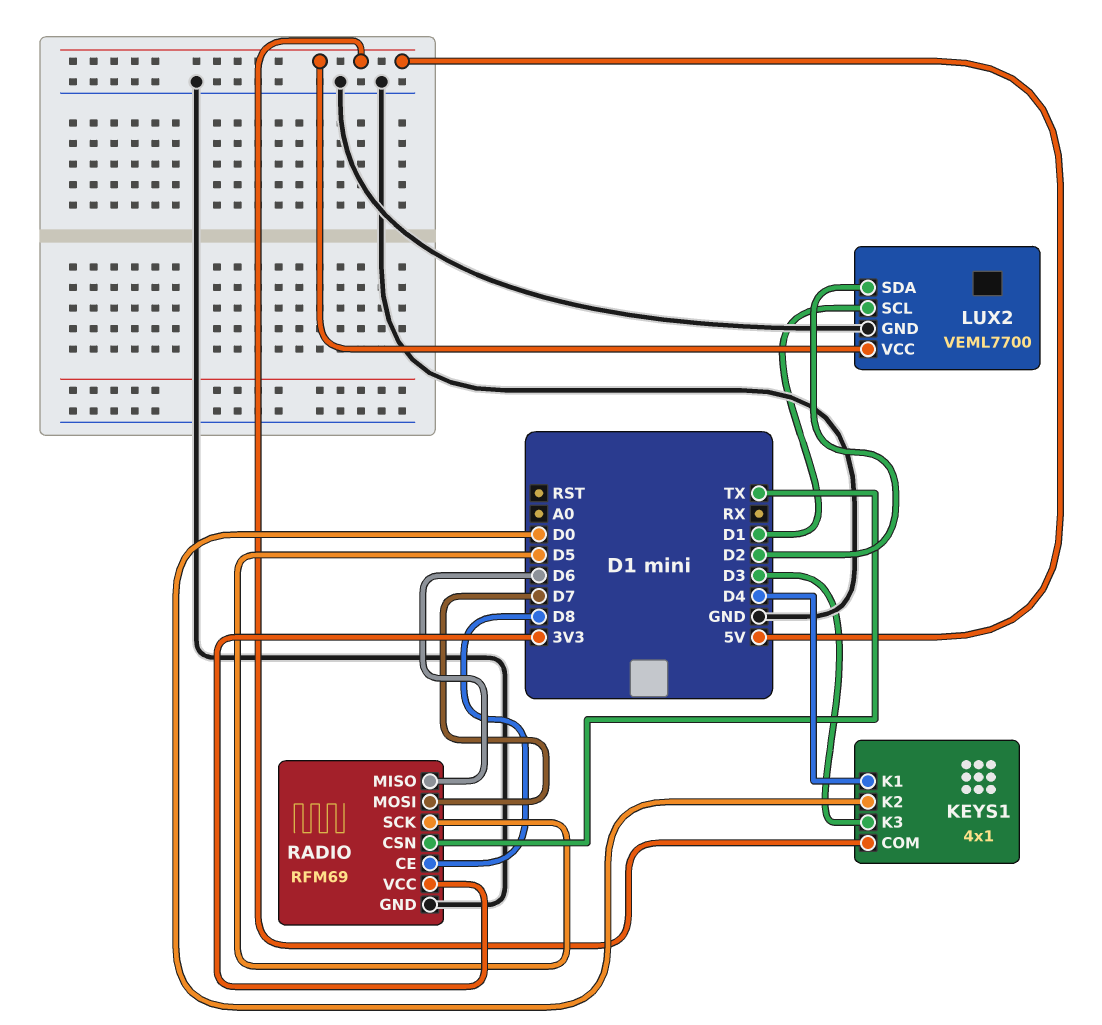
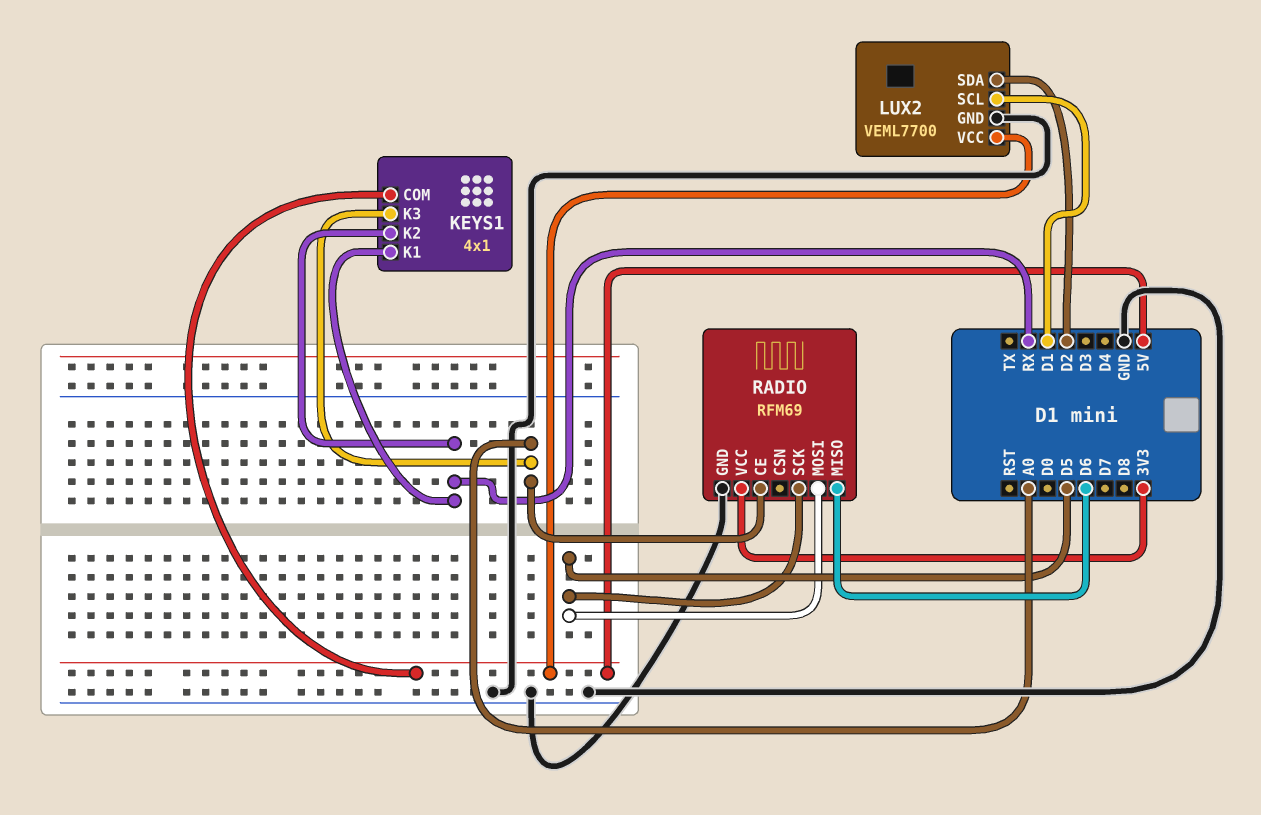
KEYS1 pin K1: D4 -> RX
KEYS1 pin K2: D0 -> RX
KEYS1 pin K3: D3 -> A0
RADIO pin CE: D8 -> A0
RADIO pin CSN: TX -> none
RADIO pin MOSI: D7 -> D5

